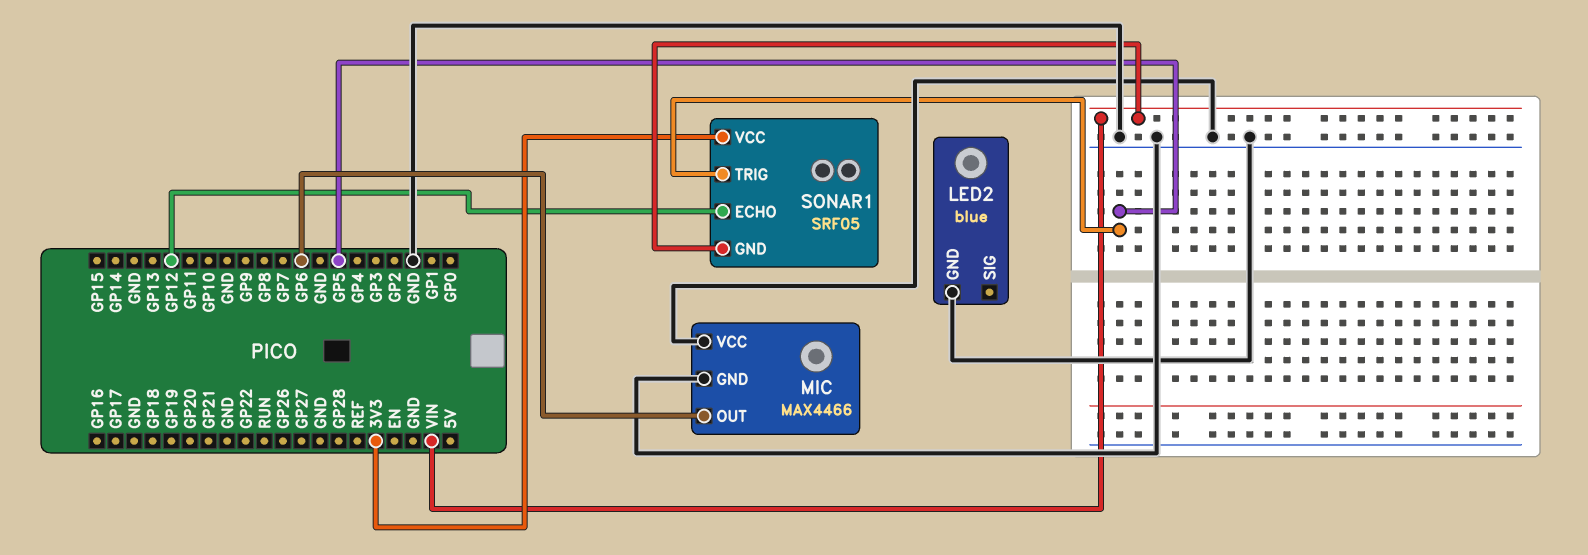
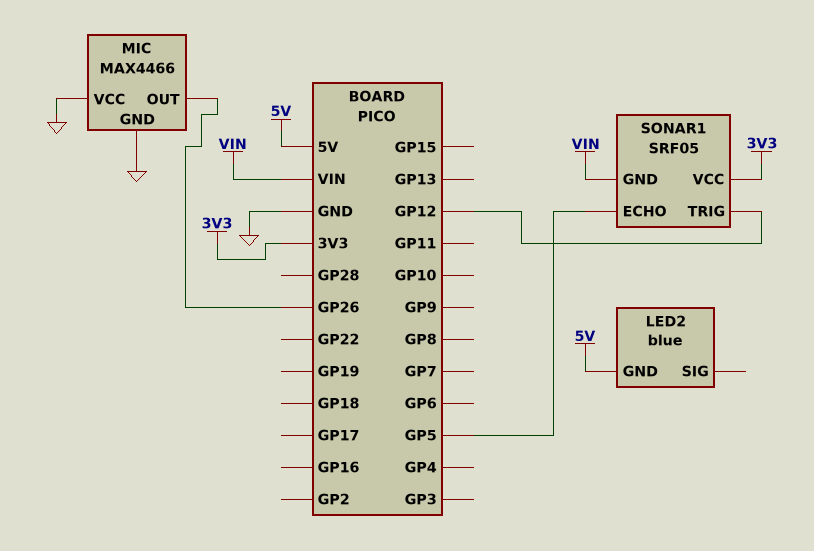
LED2 pin GND: GND -> 5V
MIC pin OUT: GP6 -> GP26
SONAR1 pin ECHO: GP12 -> GP5
SONAR1 pin TRIG: GP5 -> GP12

